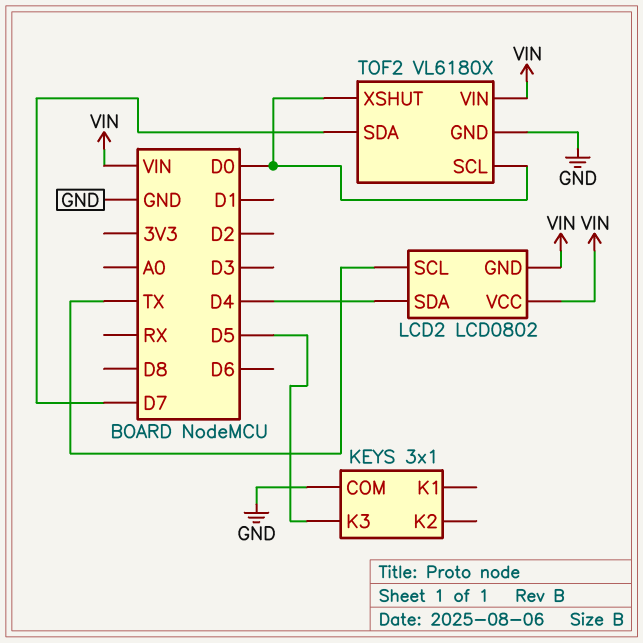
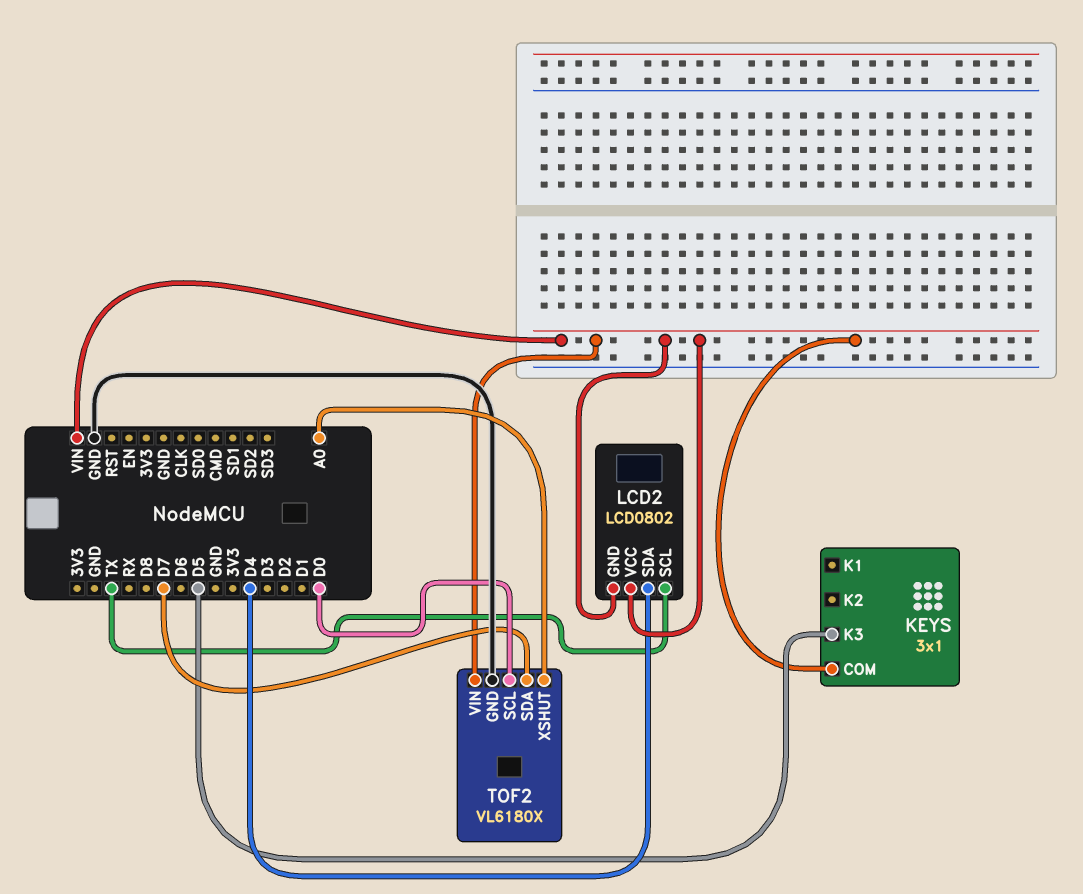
KEYS pin COM: GND -> VIN
TOF2 pin XSHUT: D0 -> A0

